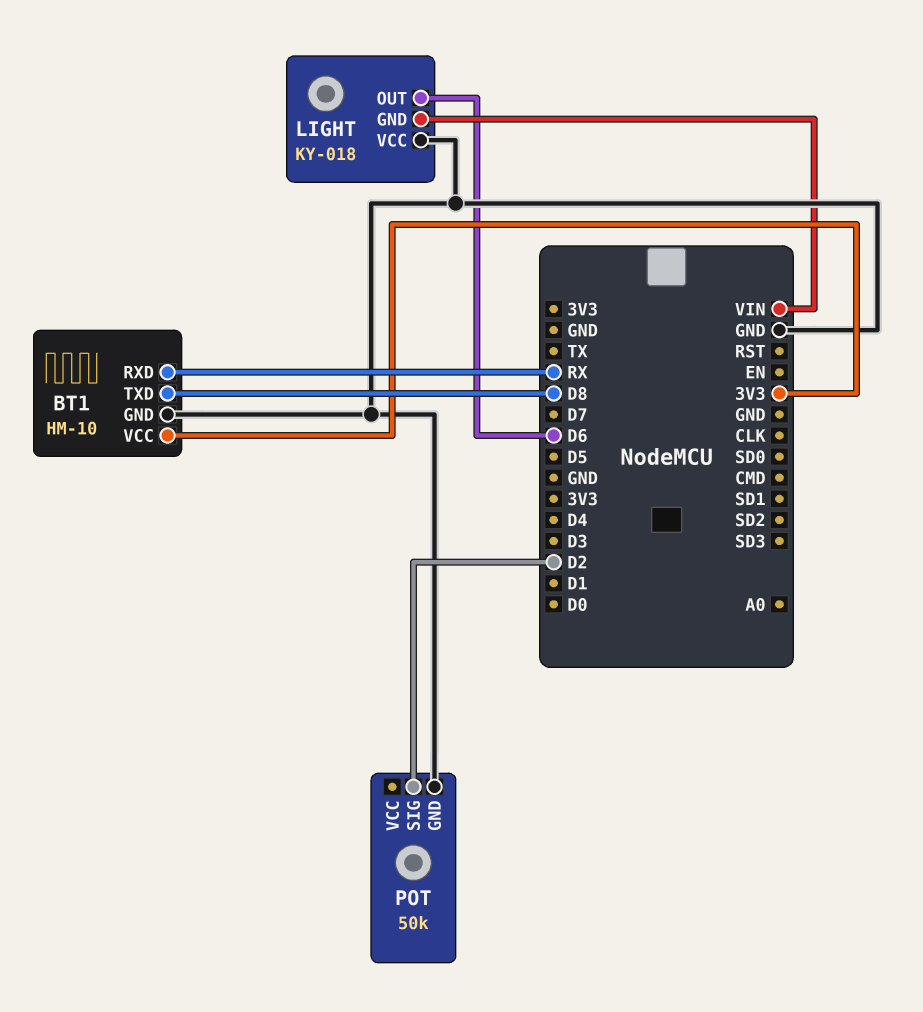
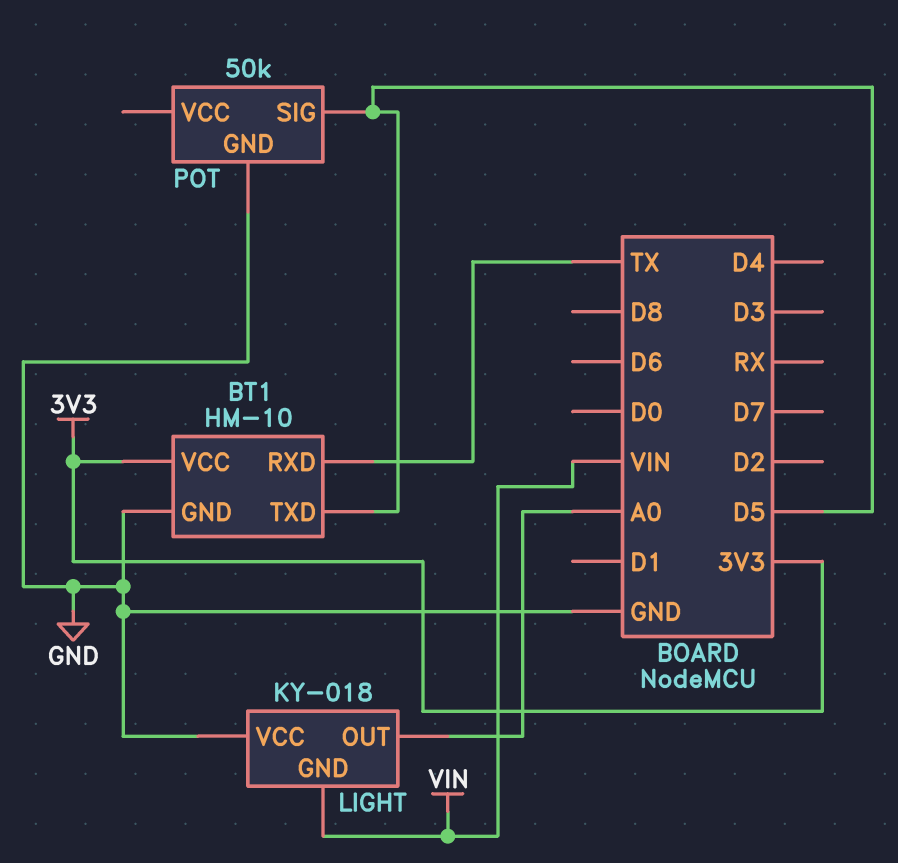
BT1 pin RXD: RX -> TX
BT1 pin TXD: D8 -> D5
LIGHT pin OUT: D6 -> A0
POT pin SIG: D2 -> D5

